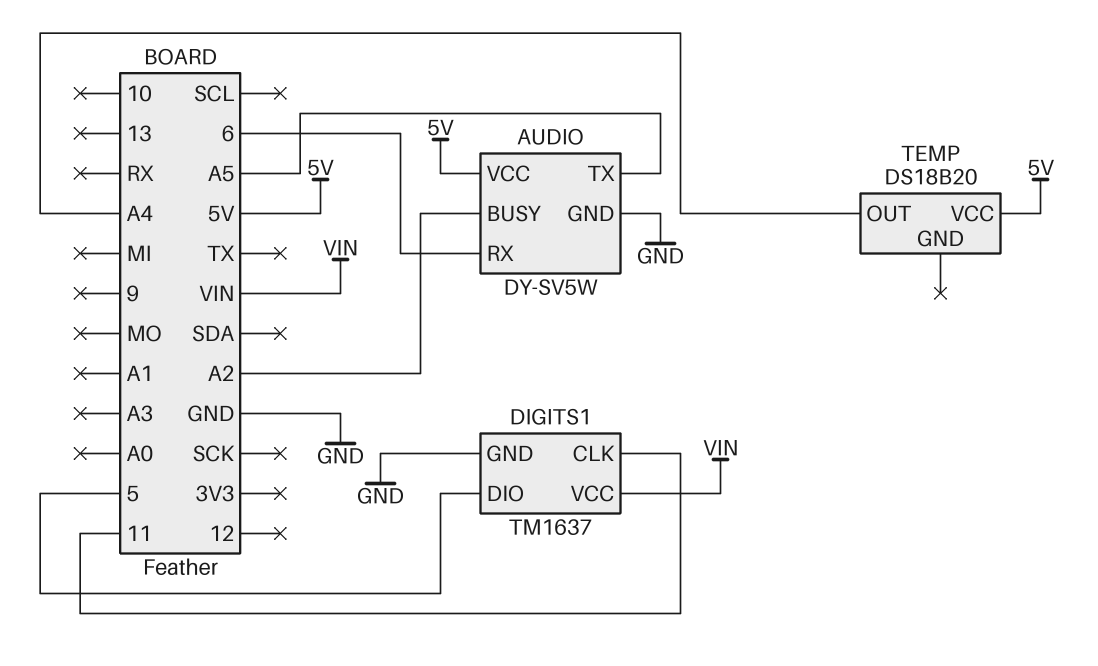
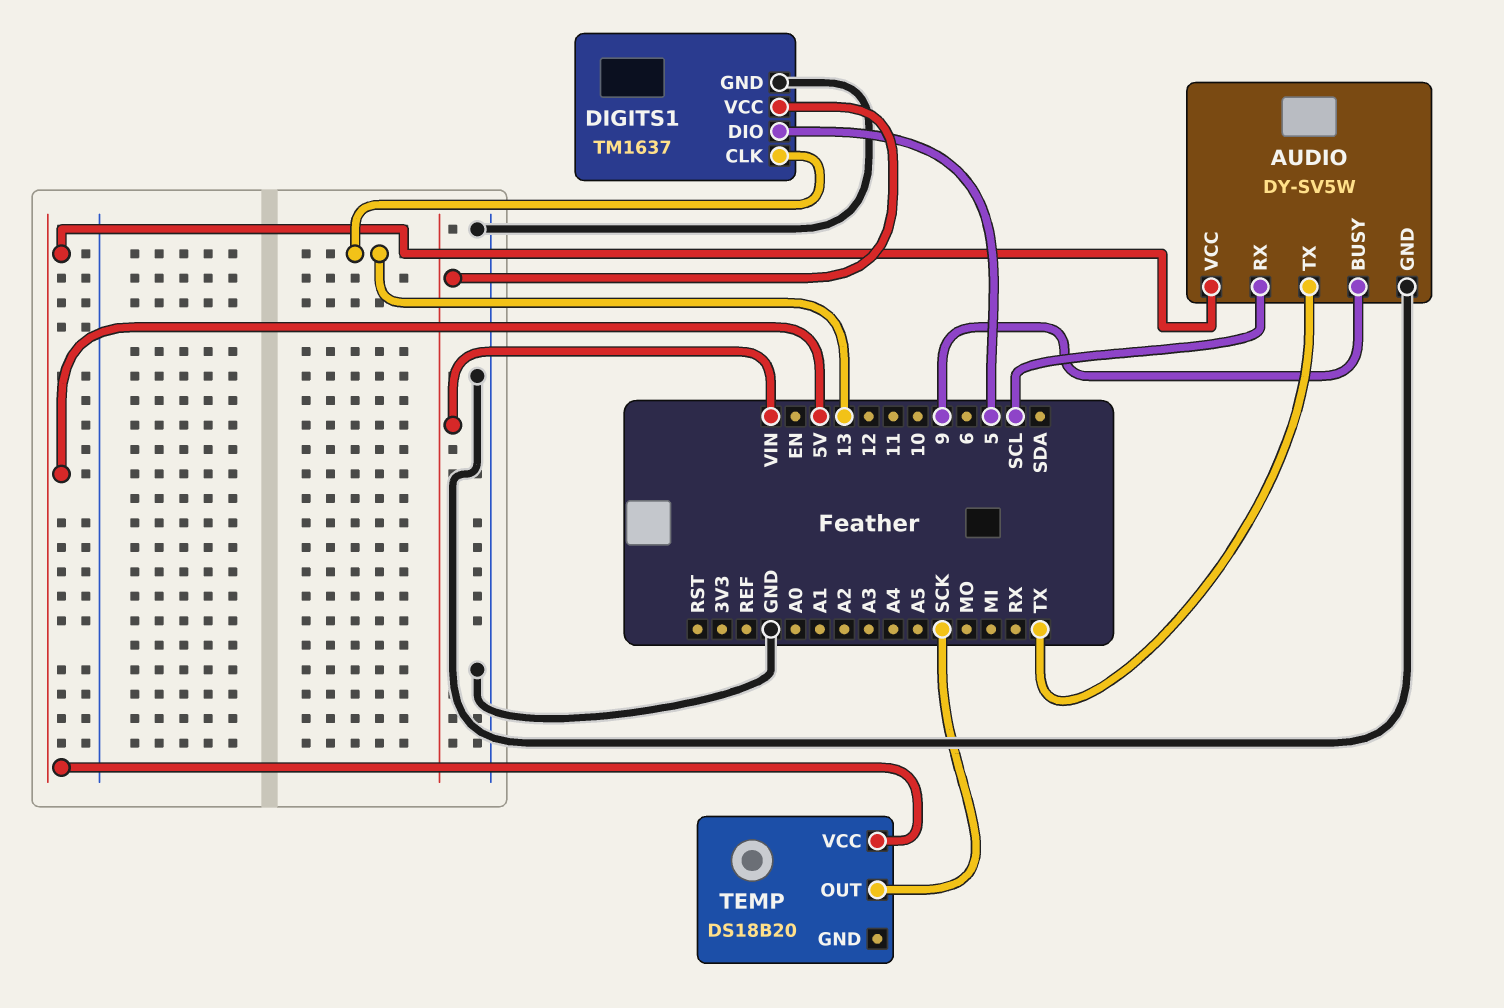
AUDIO pin BUSY: A2 -> 9
AUDIO pin RX: 6 -> SCL
AUDIO pin TX: A5 -> TX
DIGITS1 pin CLK: 11 -> 13
TEMP pin OUT: A4 -> SCK

